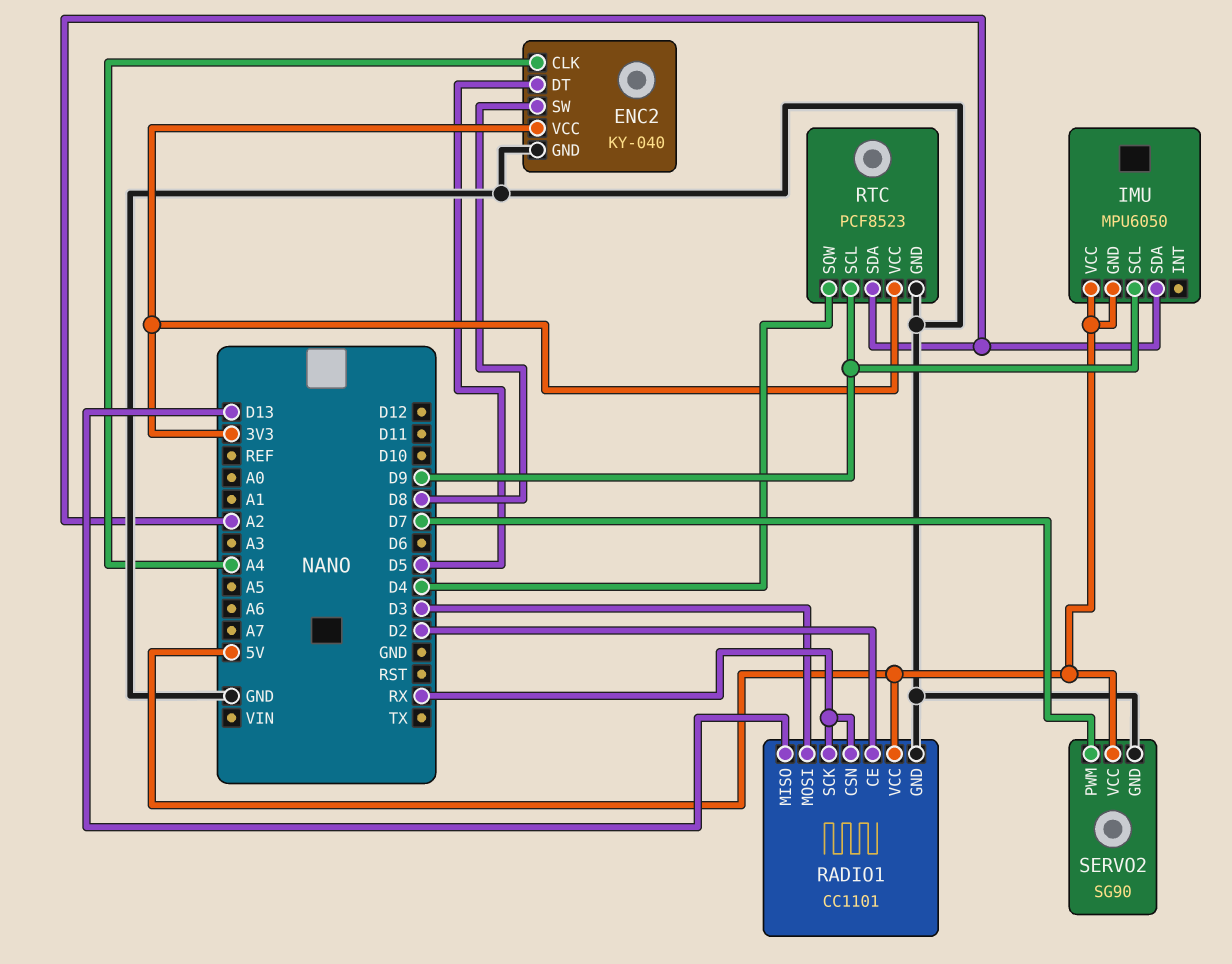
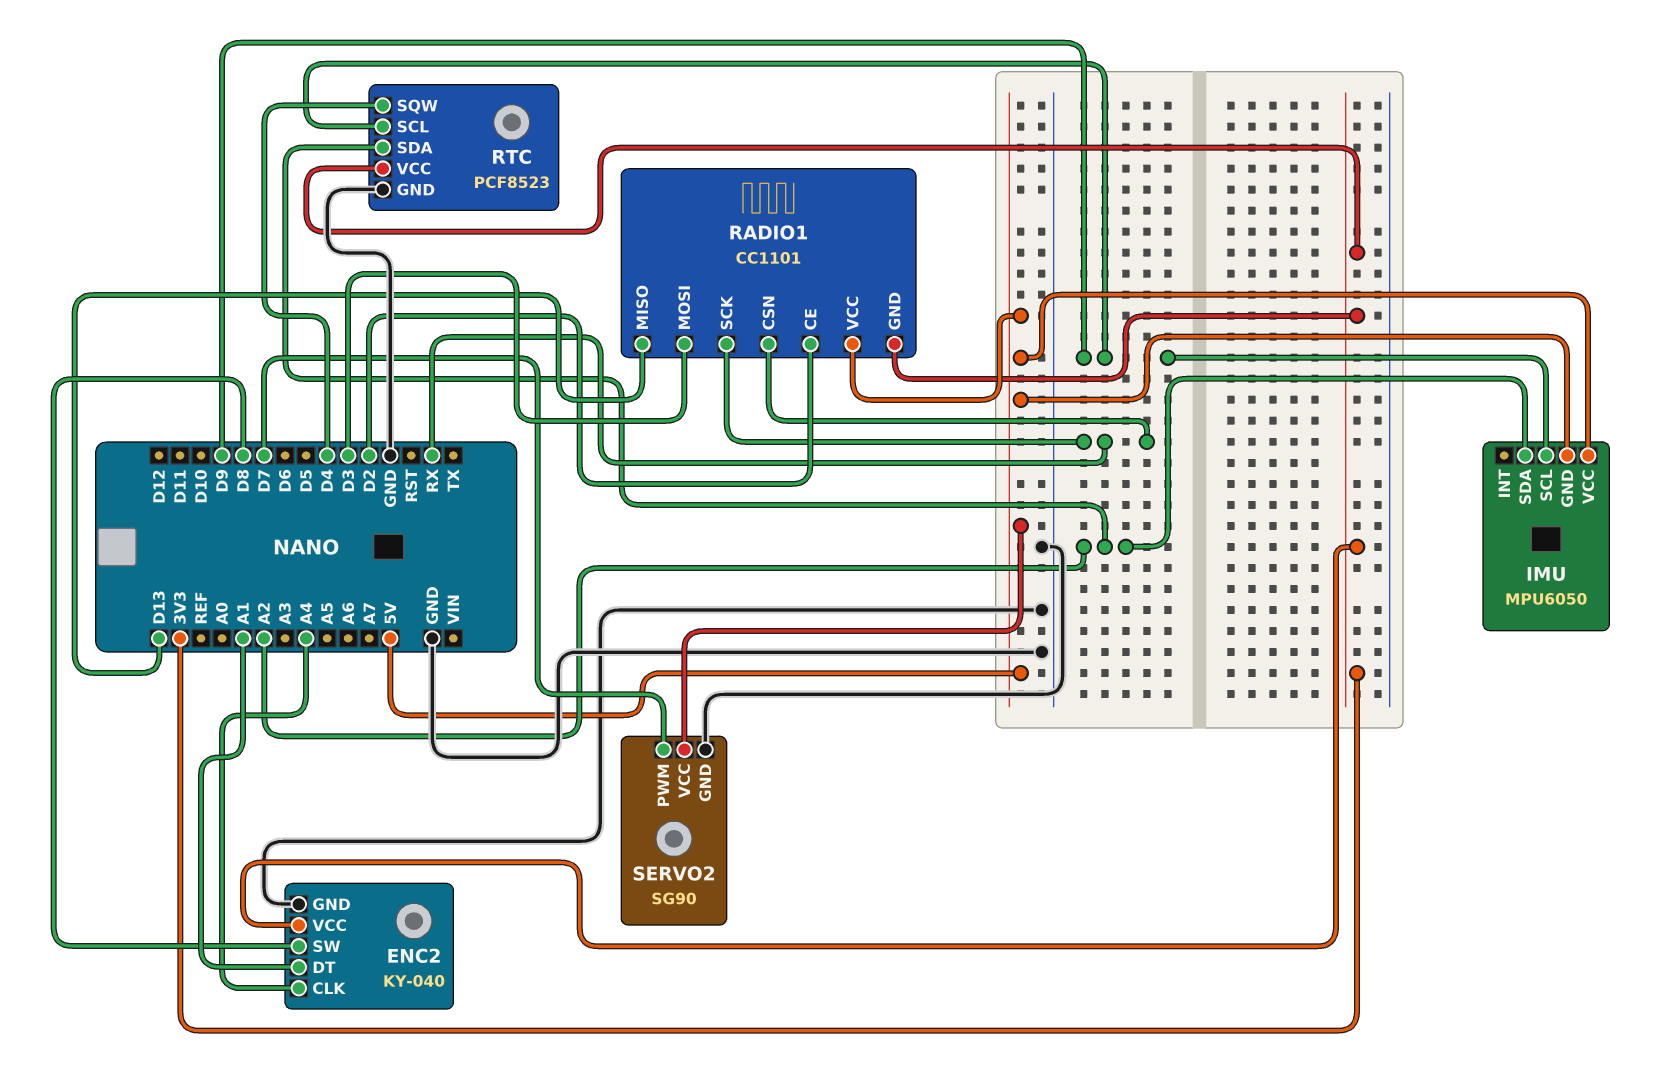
ENC2 pin DT: D5 -> A1
RADIO1 pin GND: GND -> 3V3

